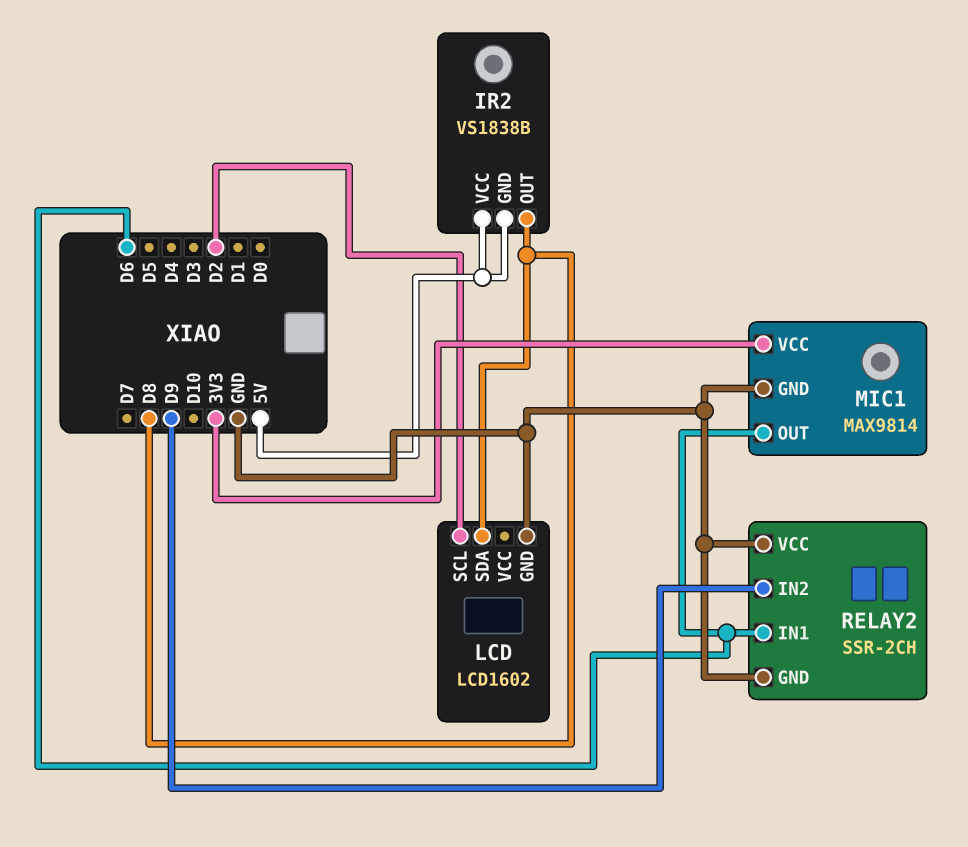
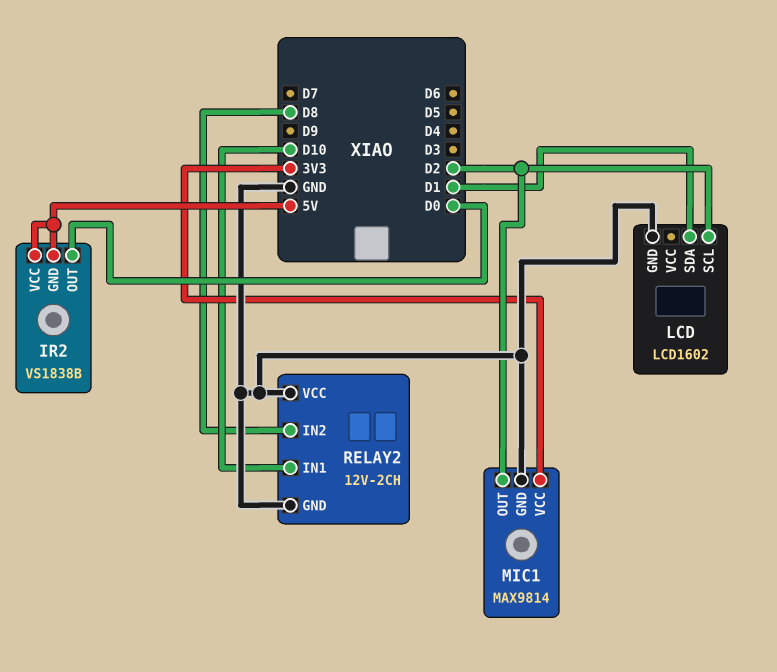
IR2 pin OUT: D8 -> D0
LCD pin SDA: D8 -> D1
MIC1 pin OUT: D6 -> D2
RELAY2: SSR-2CH -> 12V-2CH
RELAY2 pin IN1: D6 -> D10
RELAY2 pin IN2: D9 -> D8

